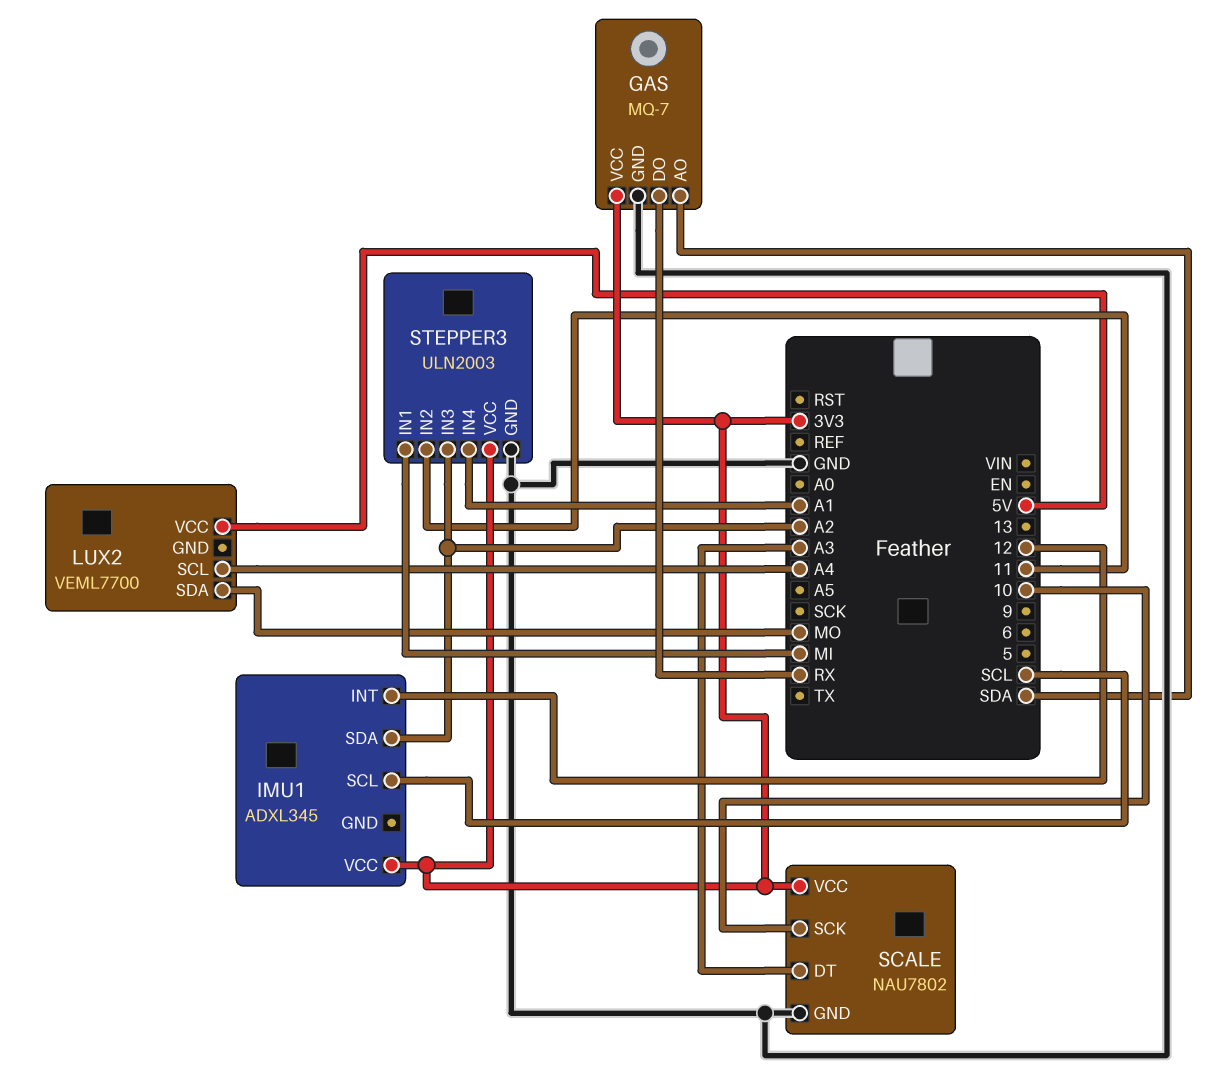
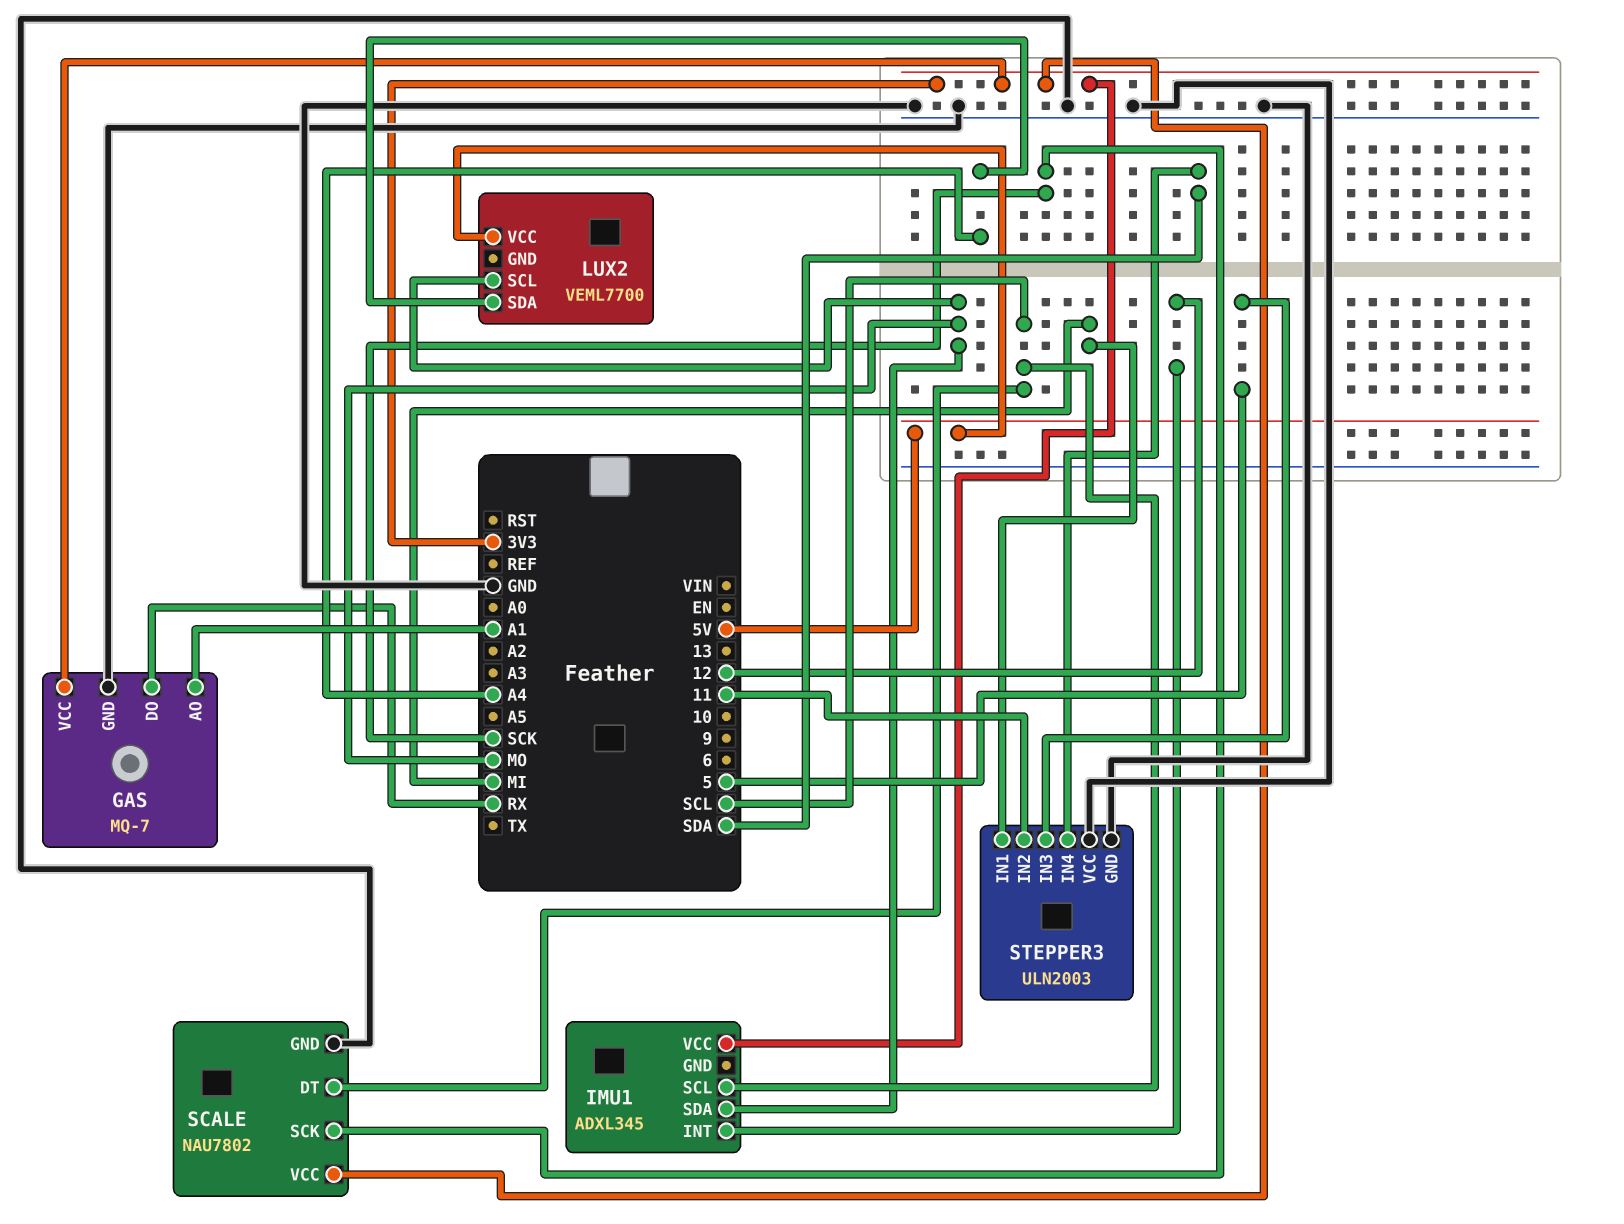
GAS pin AO: SDA -> A1
IMU1 pin SDA: A2 -> MO
LUX2 pin SCL: A4 -> MO
LUX2 pin SDA: MO -> A4
SCALE pin DT: A3 -> SCL
SCALE pin SCK: 10 -> SCK
STEPPER3 pin IN3: A2 -> 5
STEPPER3 pin IN4: A1 -> SDA
STEPPER3 pin VCC: 3V3 -> GND

